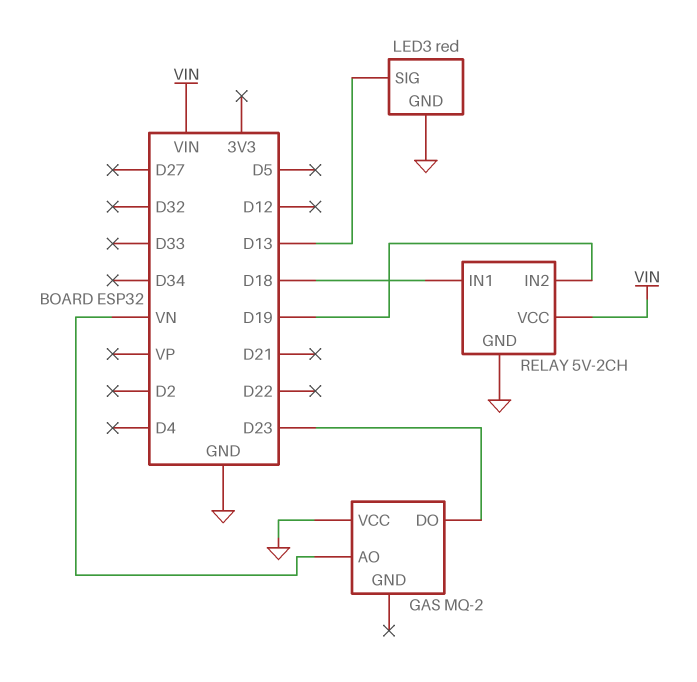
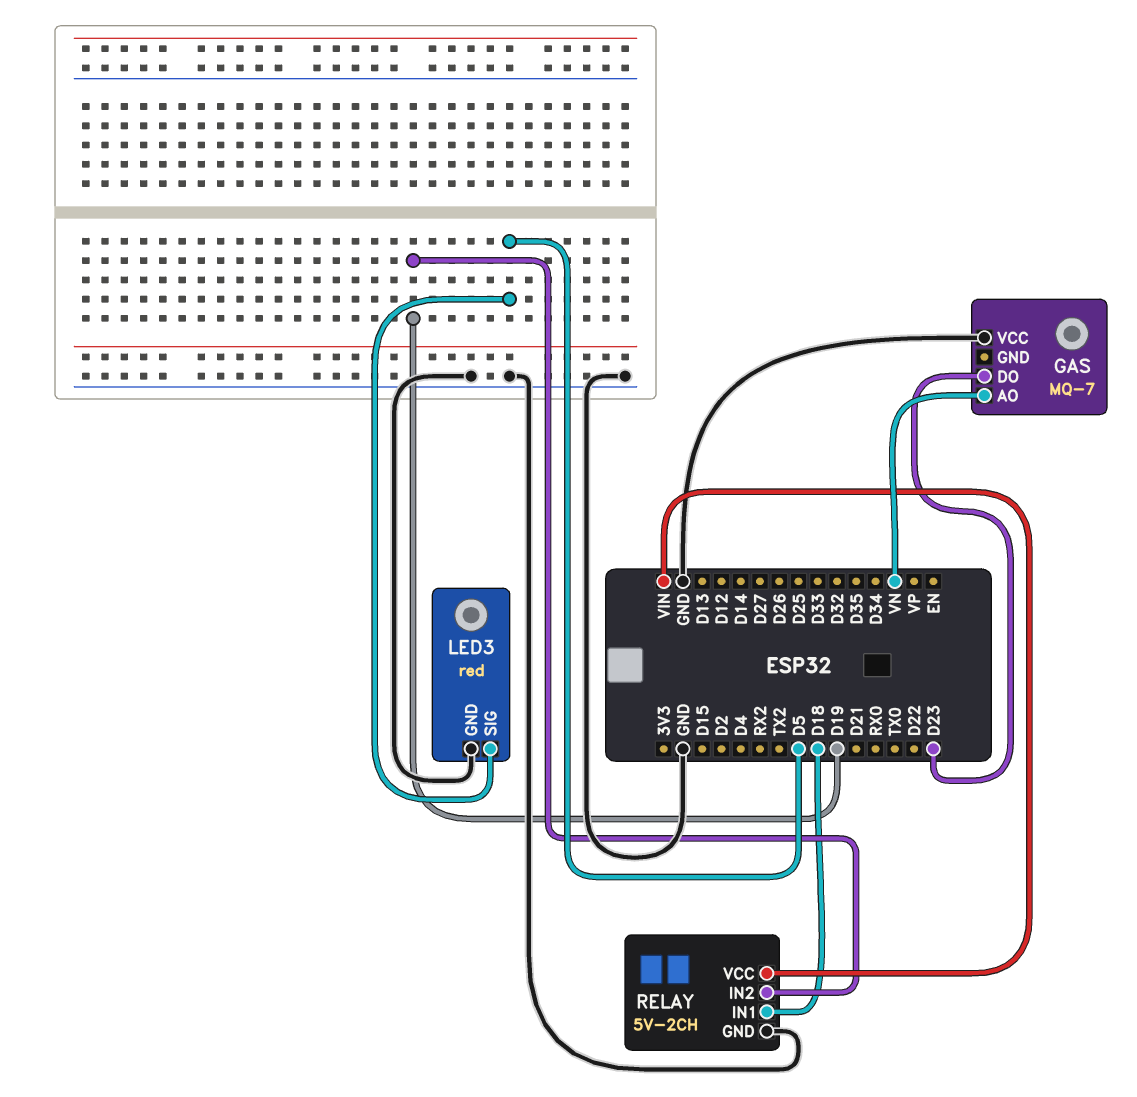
GAS: MQ-2 -> MQ-7
LED3 pin SIG: D13 -> D5

